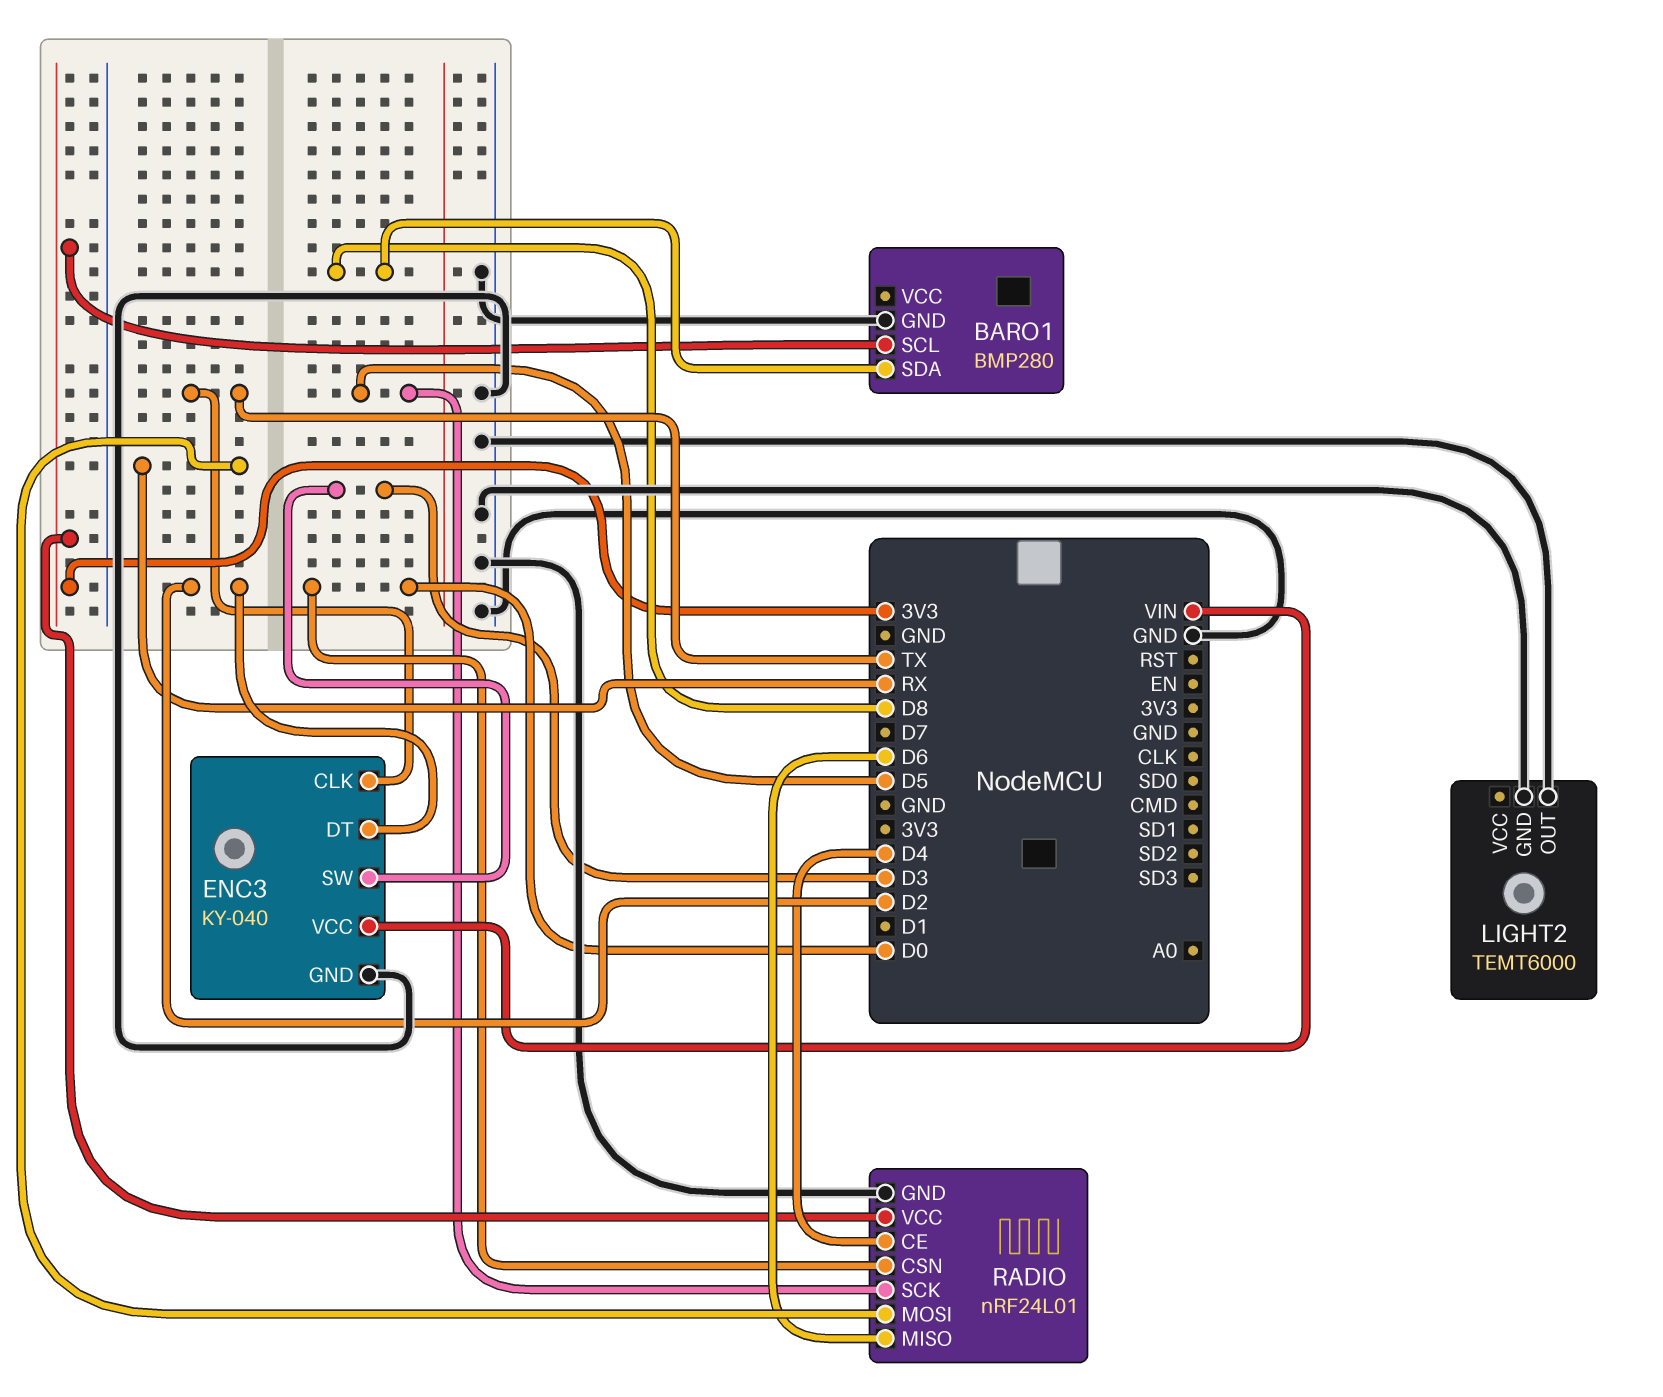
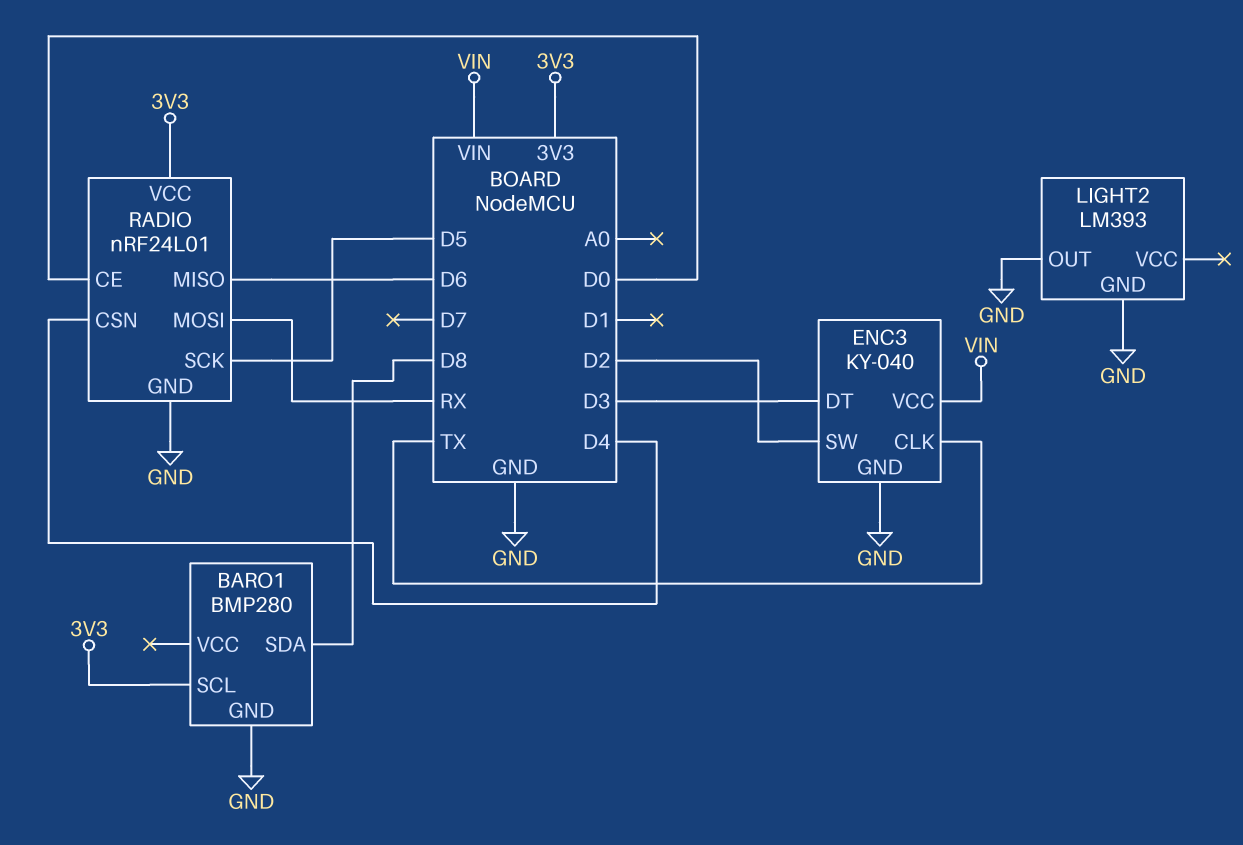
ENC3 pin DT: D2 -> D3
ENC3 pin SW: D3 -> D2
LIGHT2: TEMT6000 -> LM393
RADIO pin CE: D4 -> D0
RADIO pin CSN: D0 -> D4

